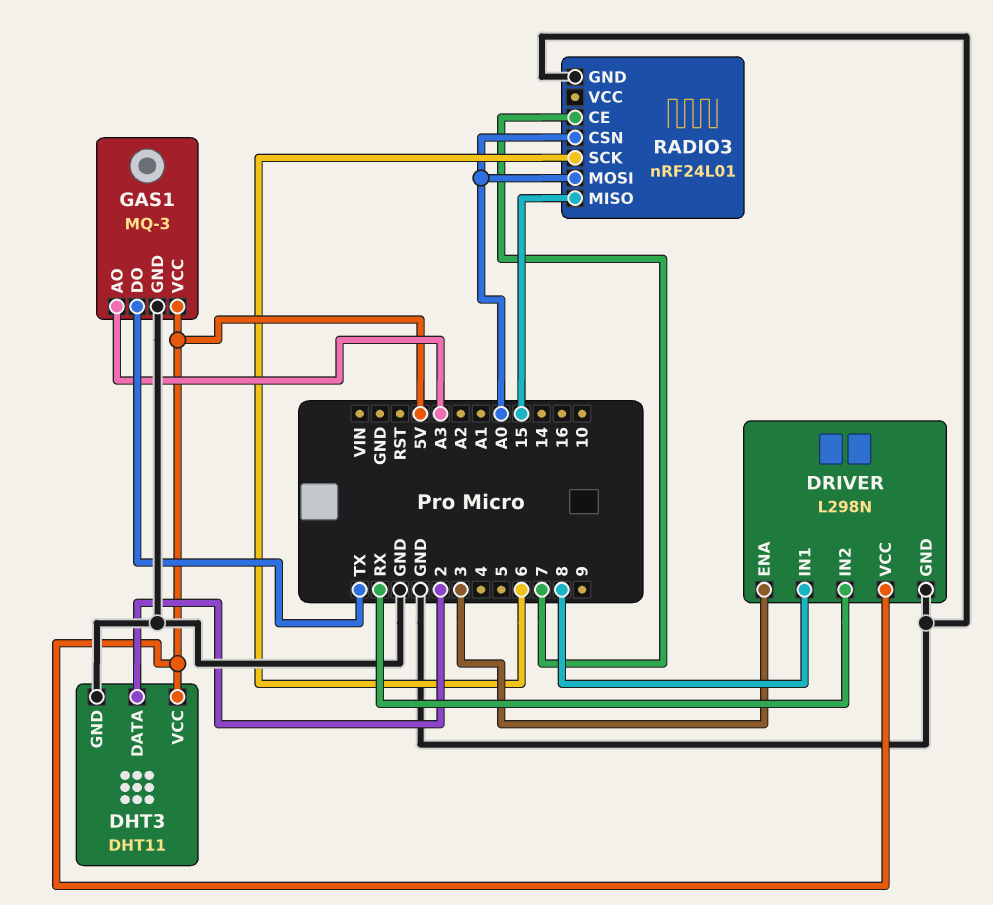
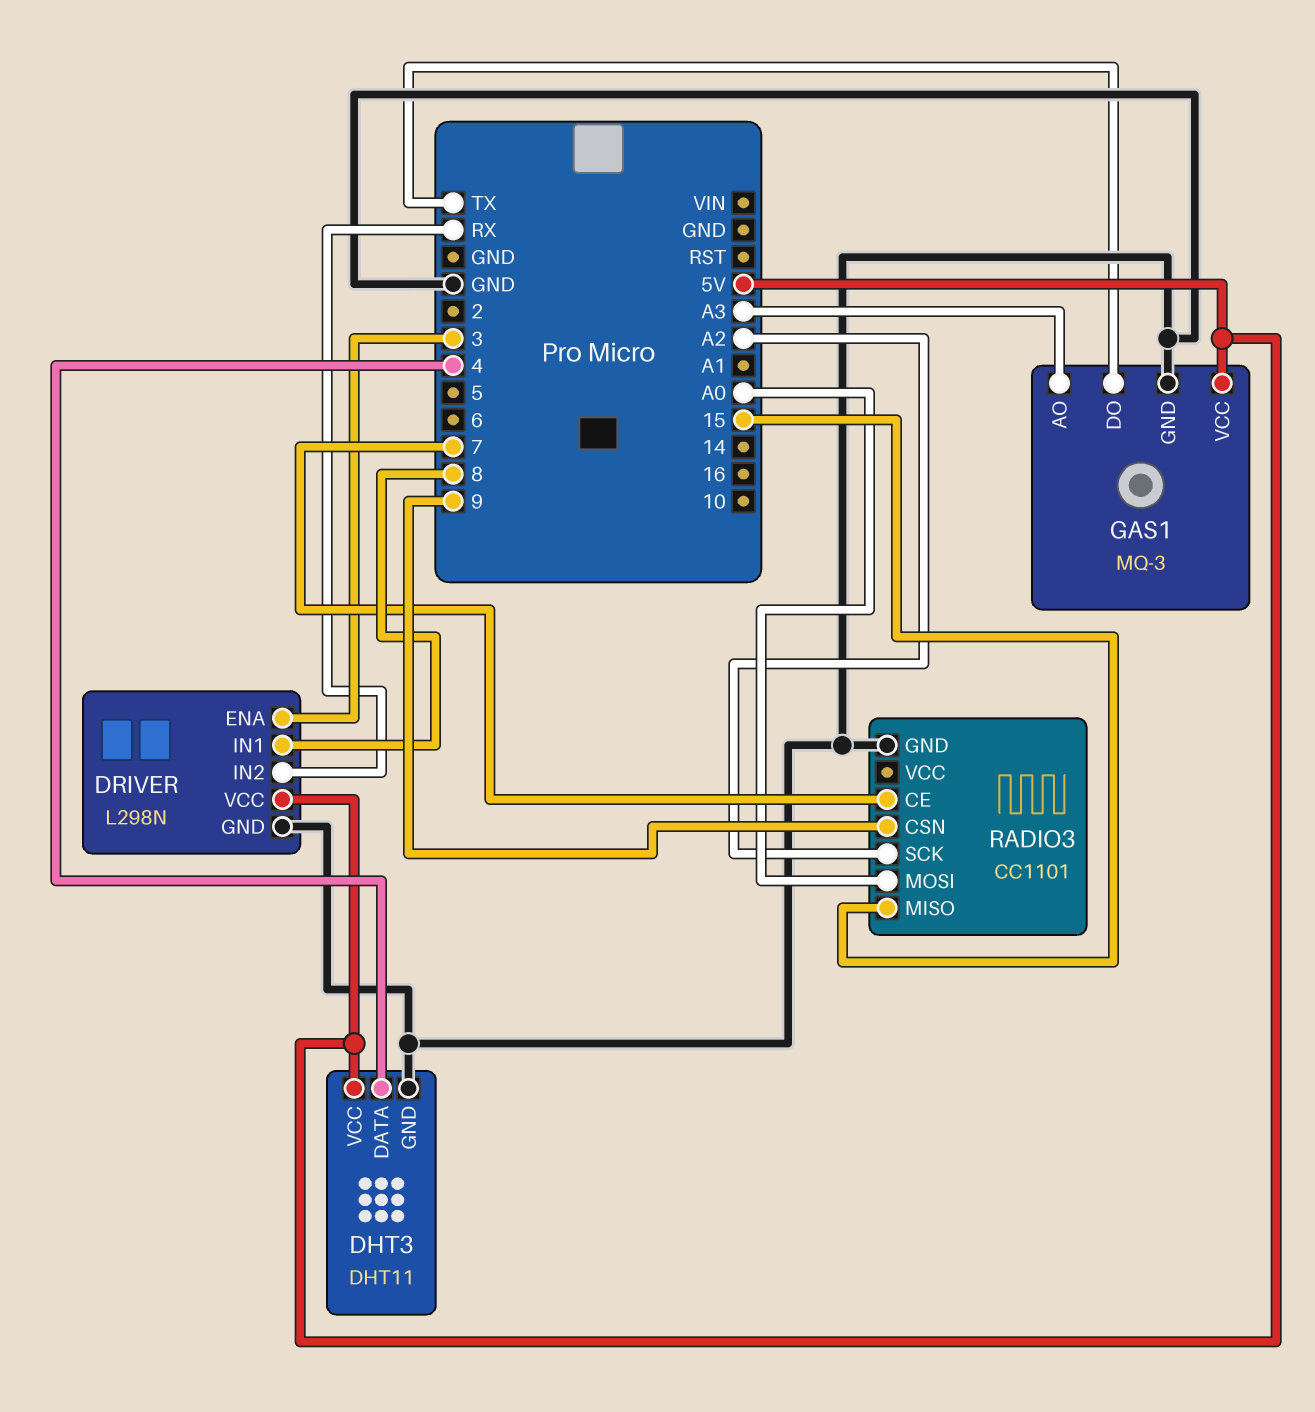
DHT3 pin DATA: 2 -> 4
RADIO3: nRF24L01 -> CC1101
RADIO3 pin CSN: A0 -> 9
RADIO3 pin SCK: 6 -> A2

